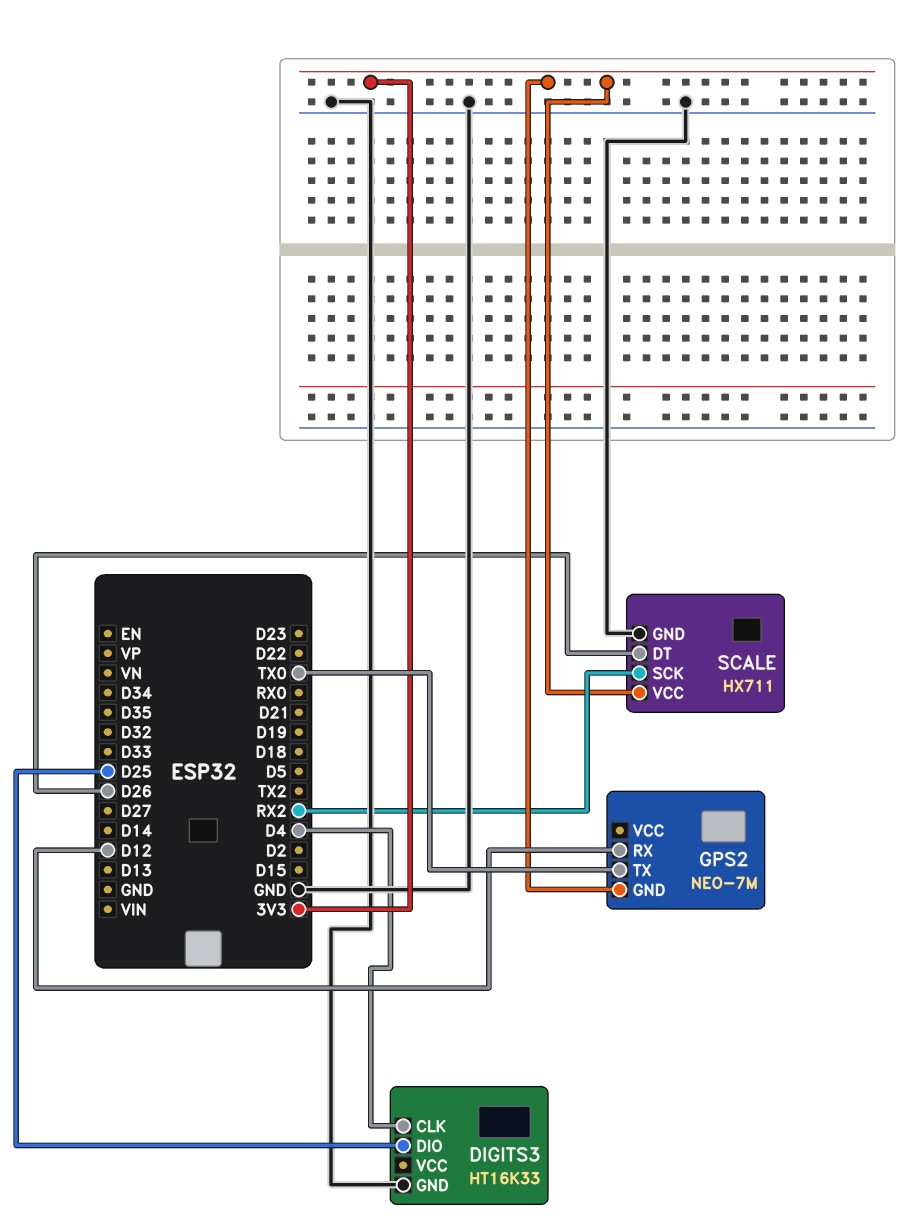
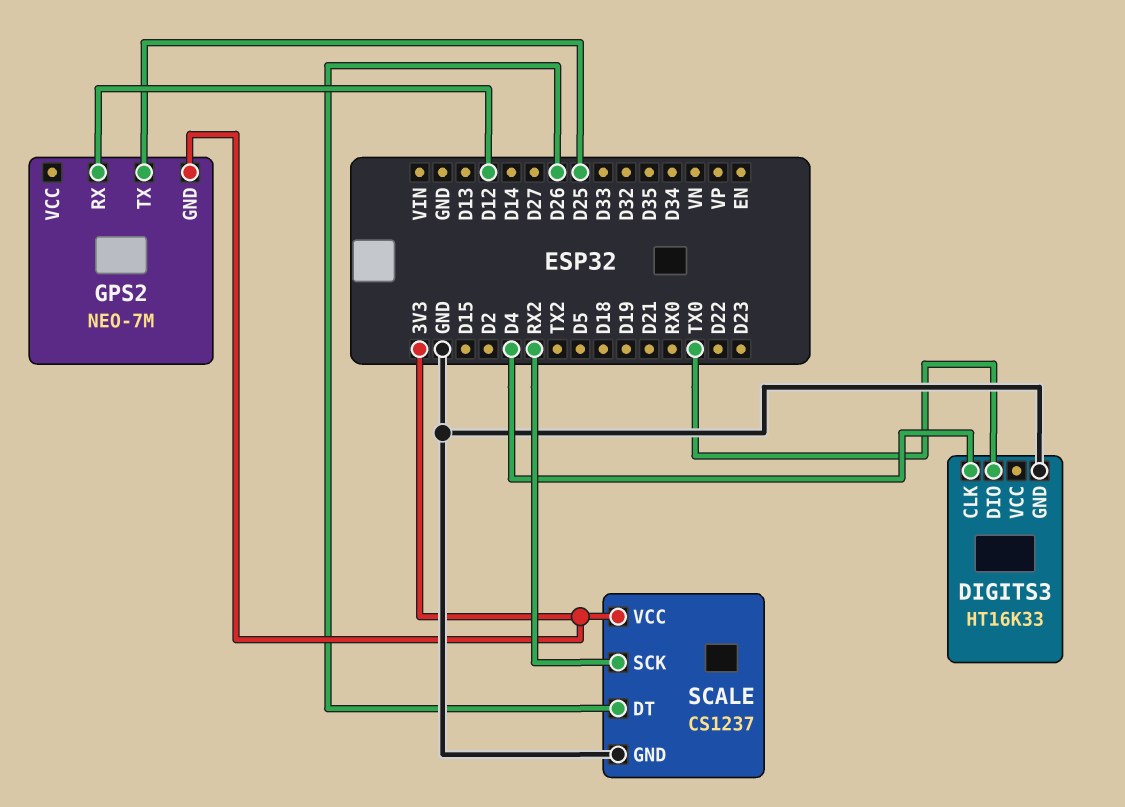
DIGITS3 pin DIO: D25 -> TX0
GPS2 pin TX: TX0 -> D25
SCALE: HX711 -> CS1237

